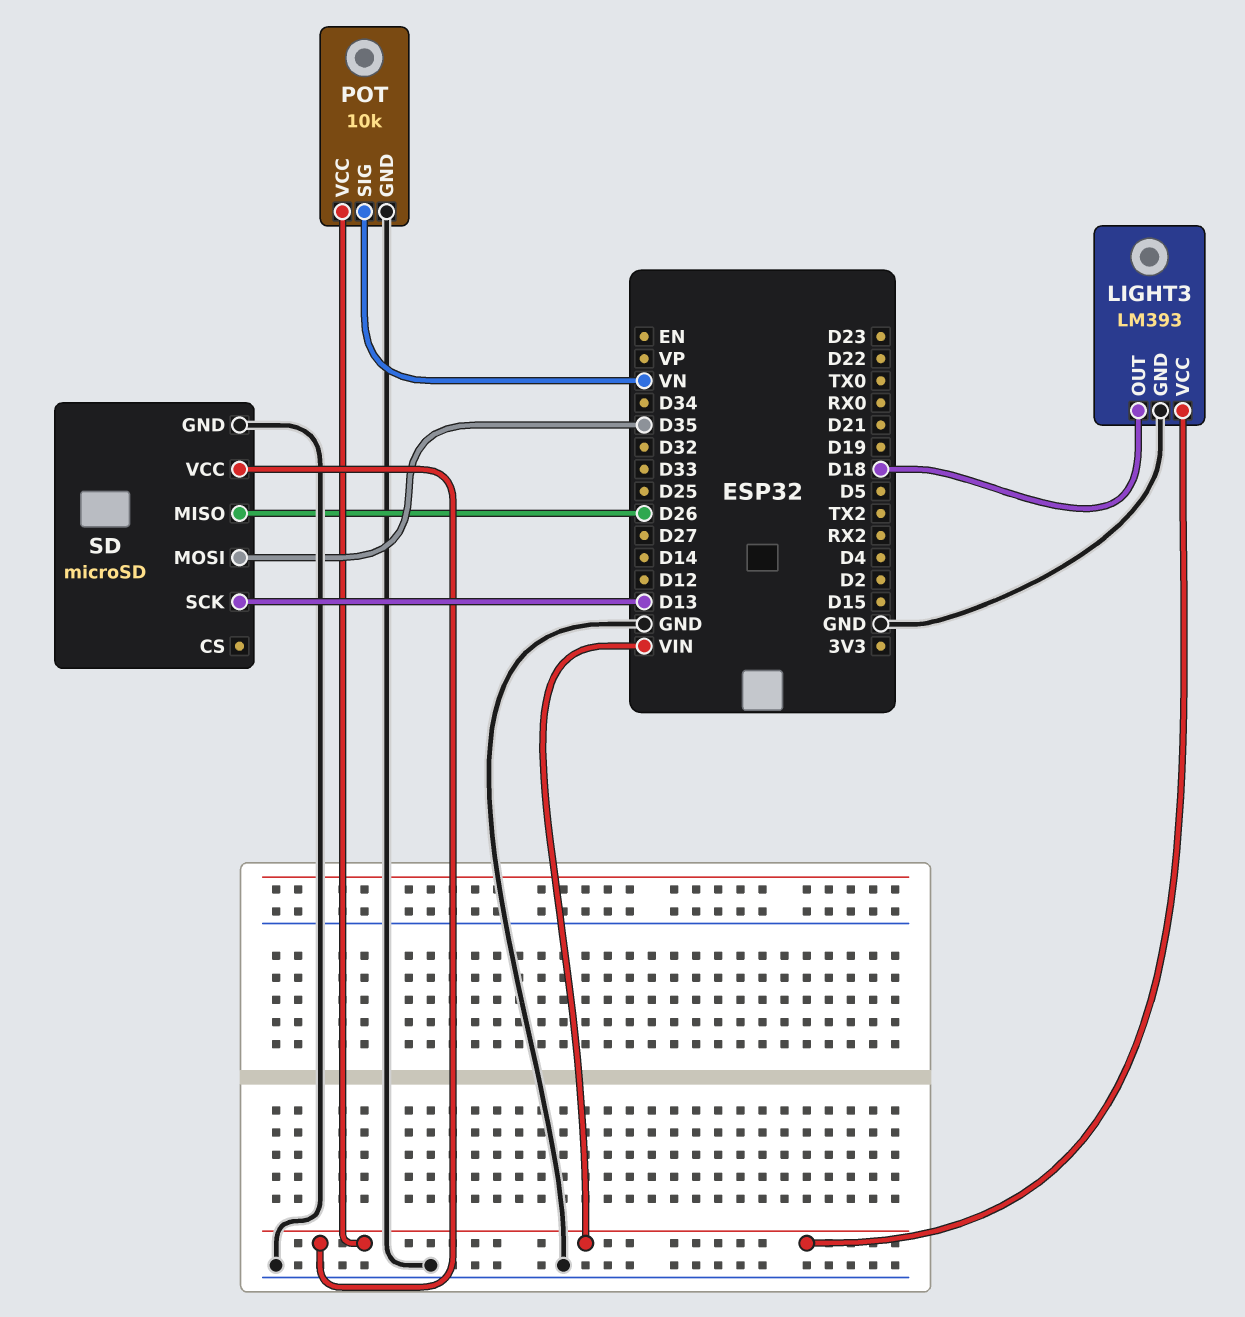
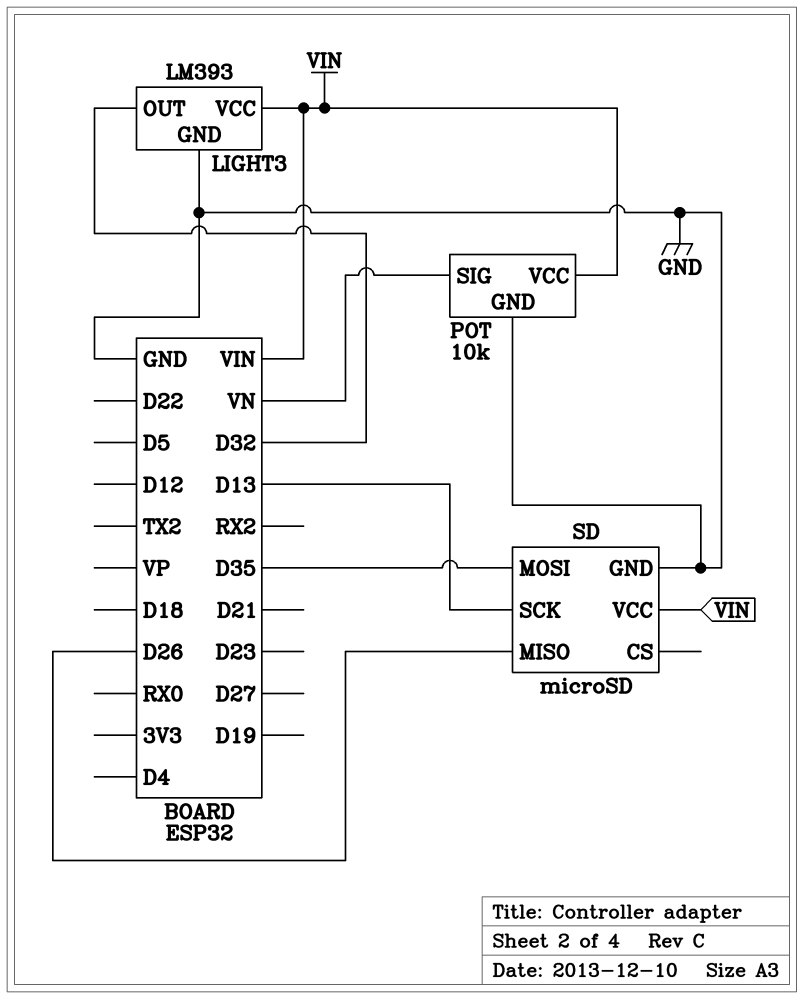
LIGHT3 pin OUT: D18 -> D32

